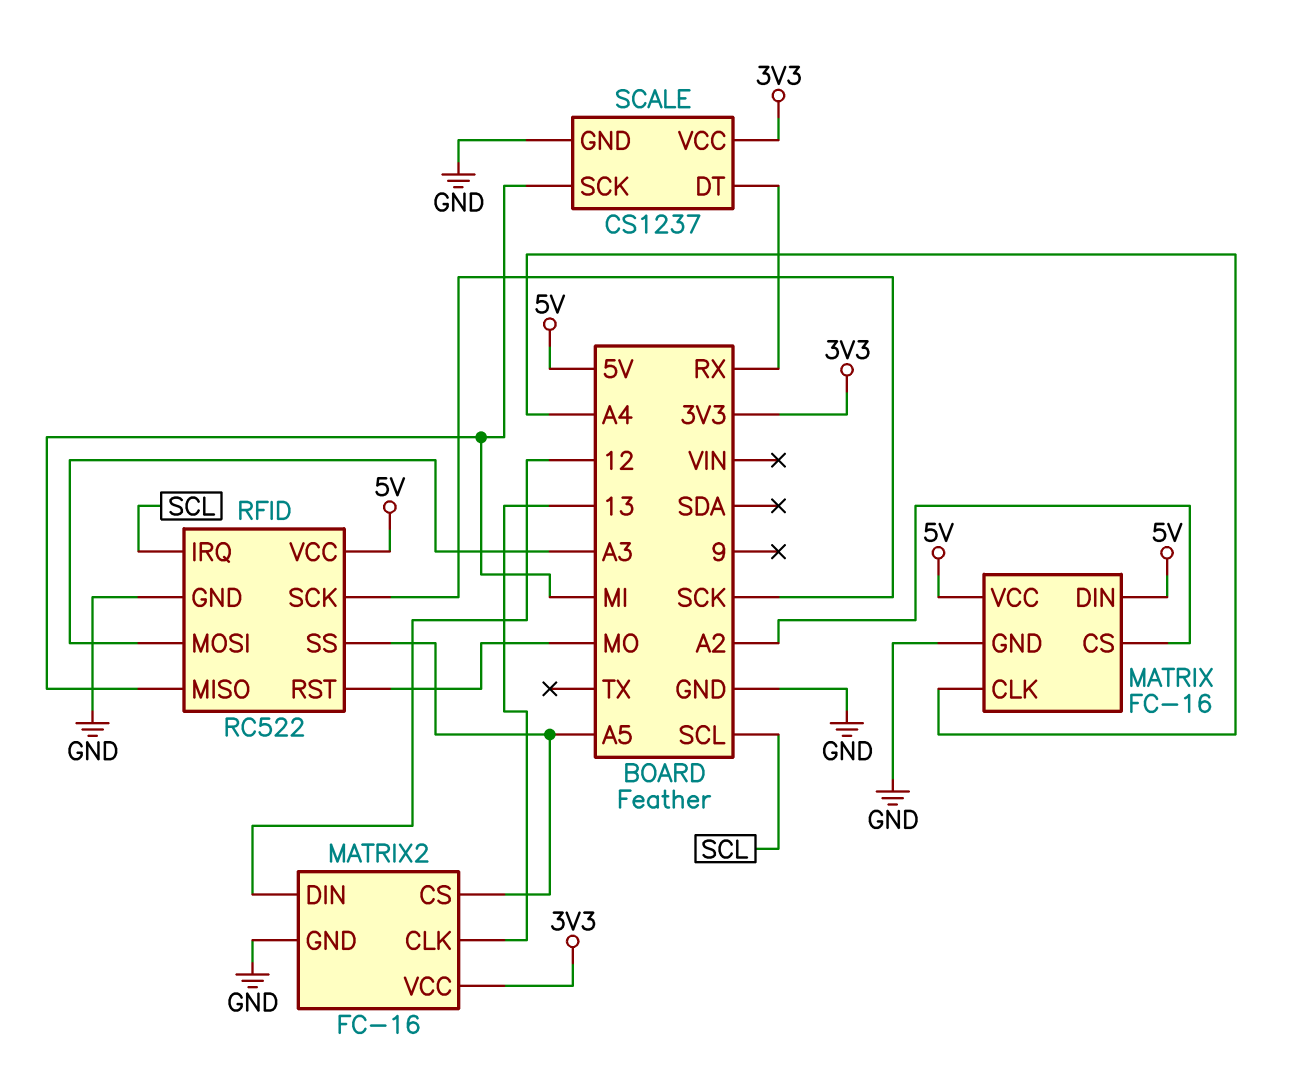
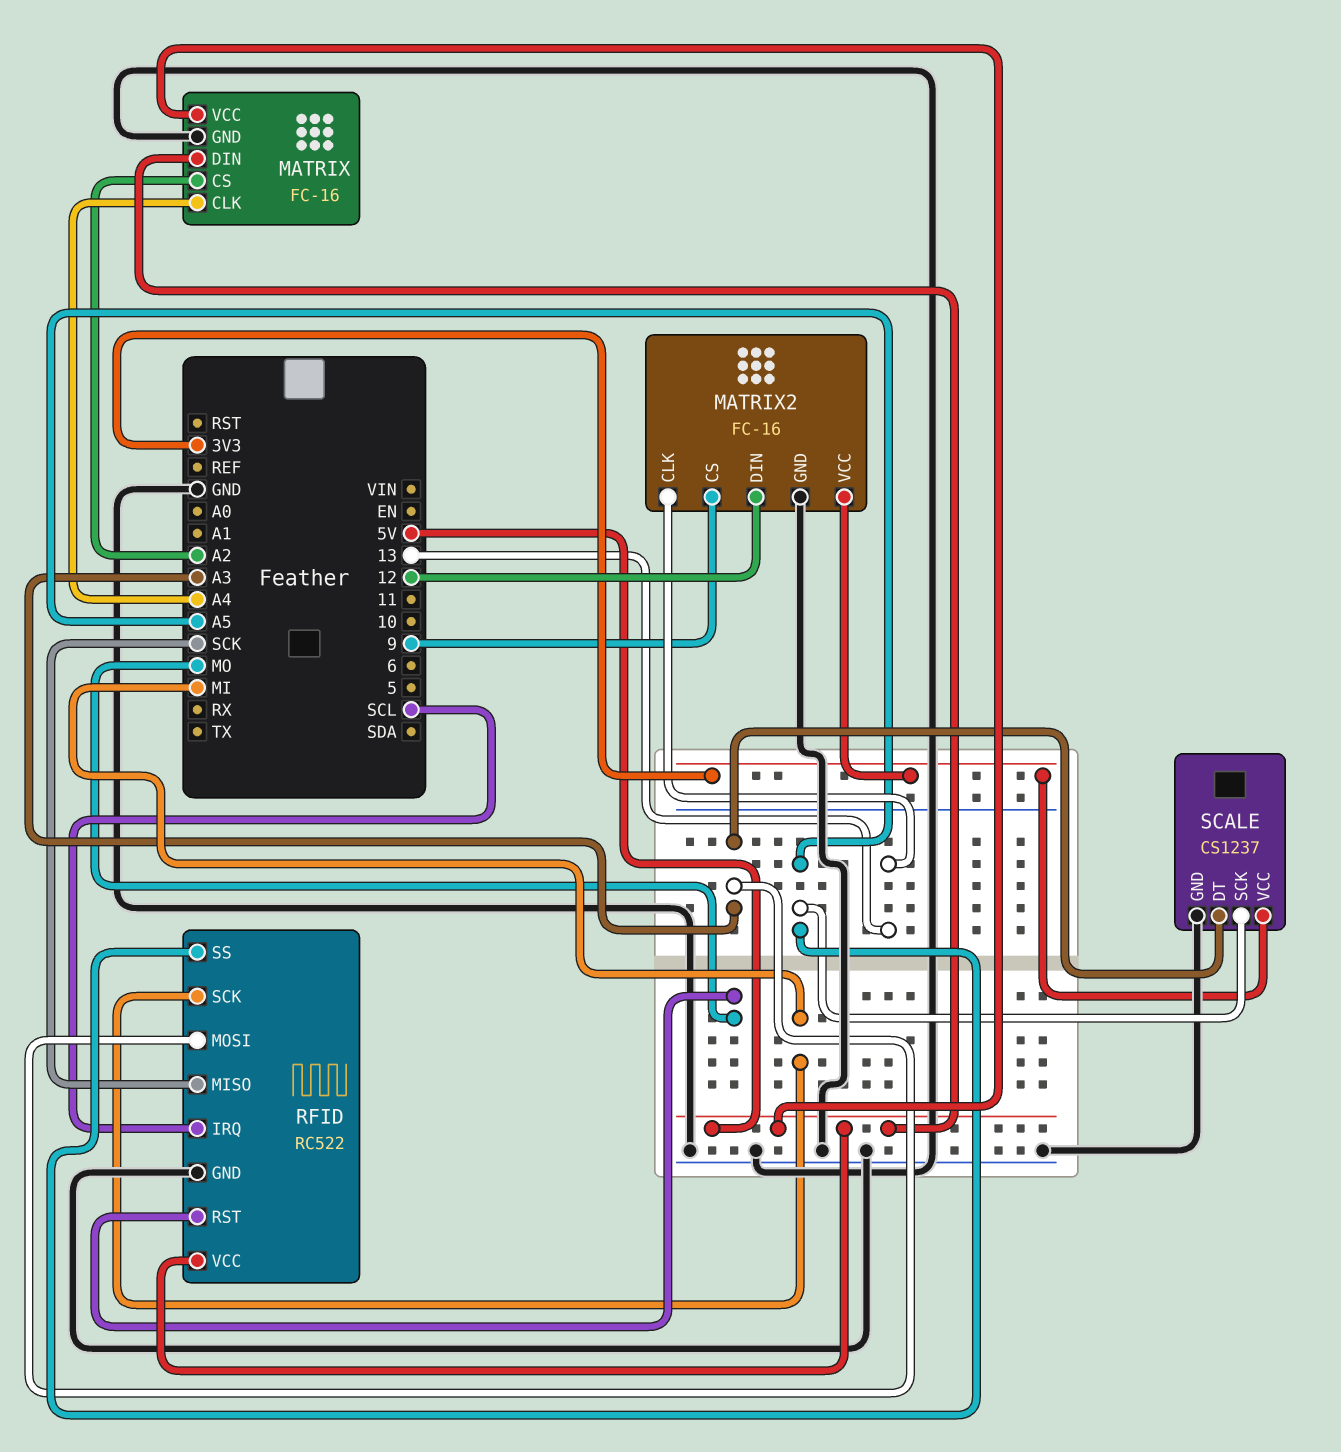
MATRIX2 pin CS: A5 -> 9
RFID pin MISO: MI -> SCK
RFID pin SCK: SCK -> MI
SCALE pin DT: RX -> A3
SCALE pin SCK: MI -> A5

